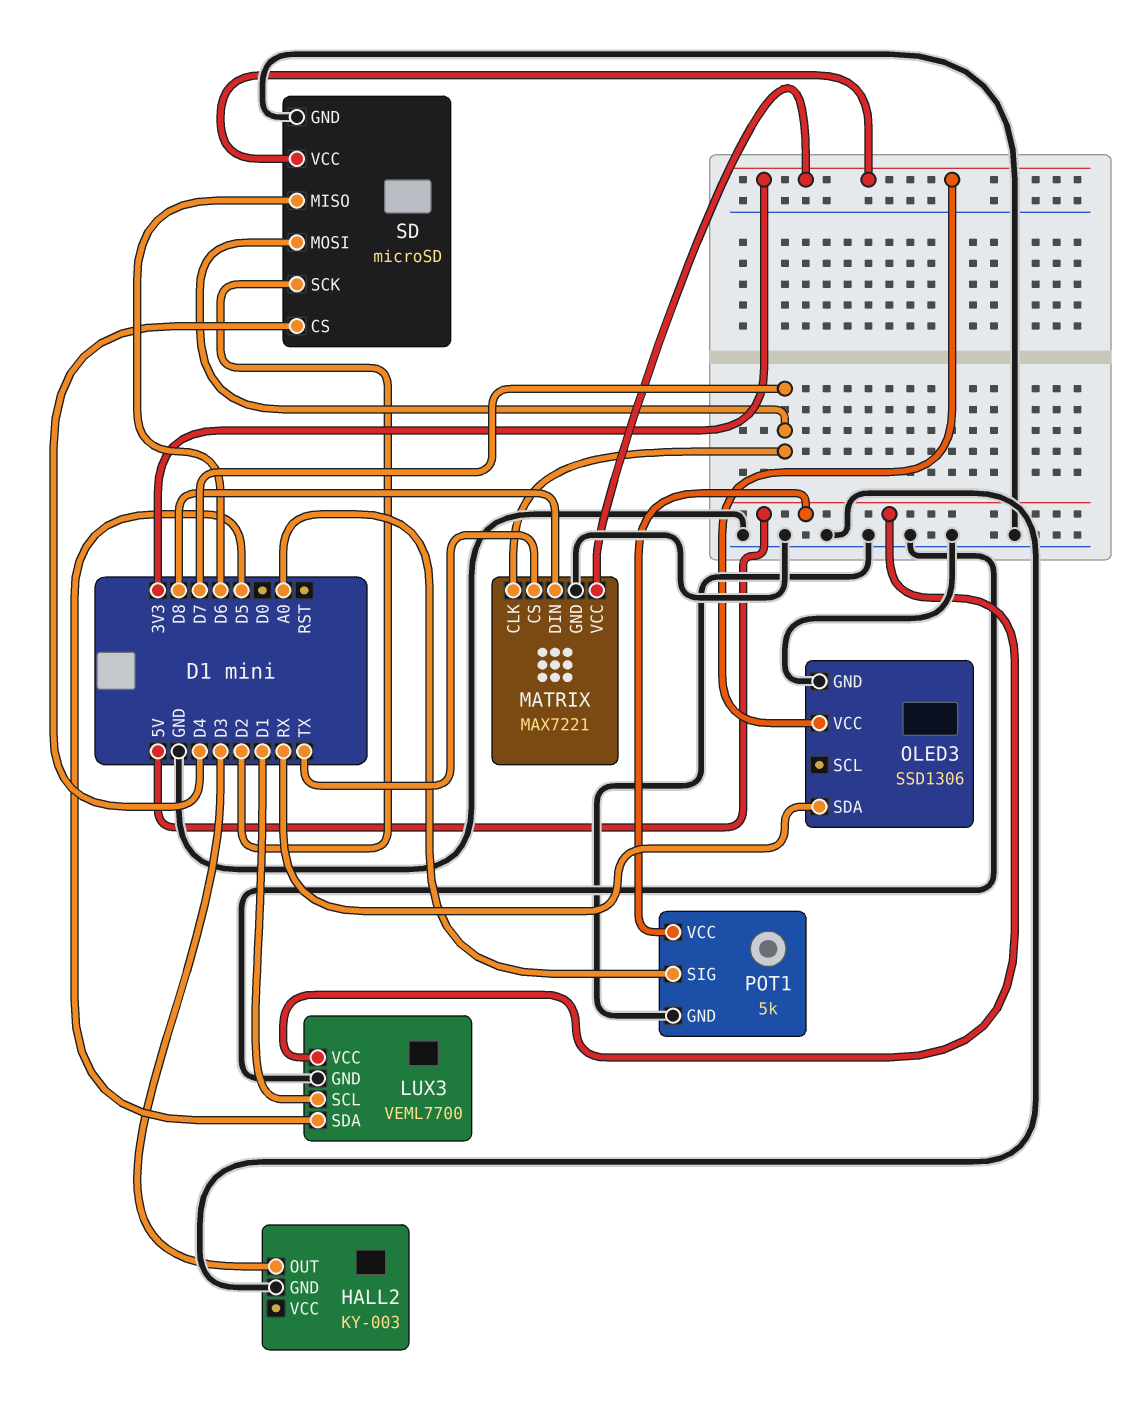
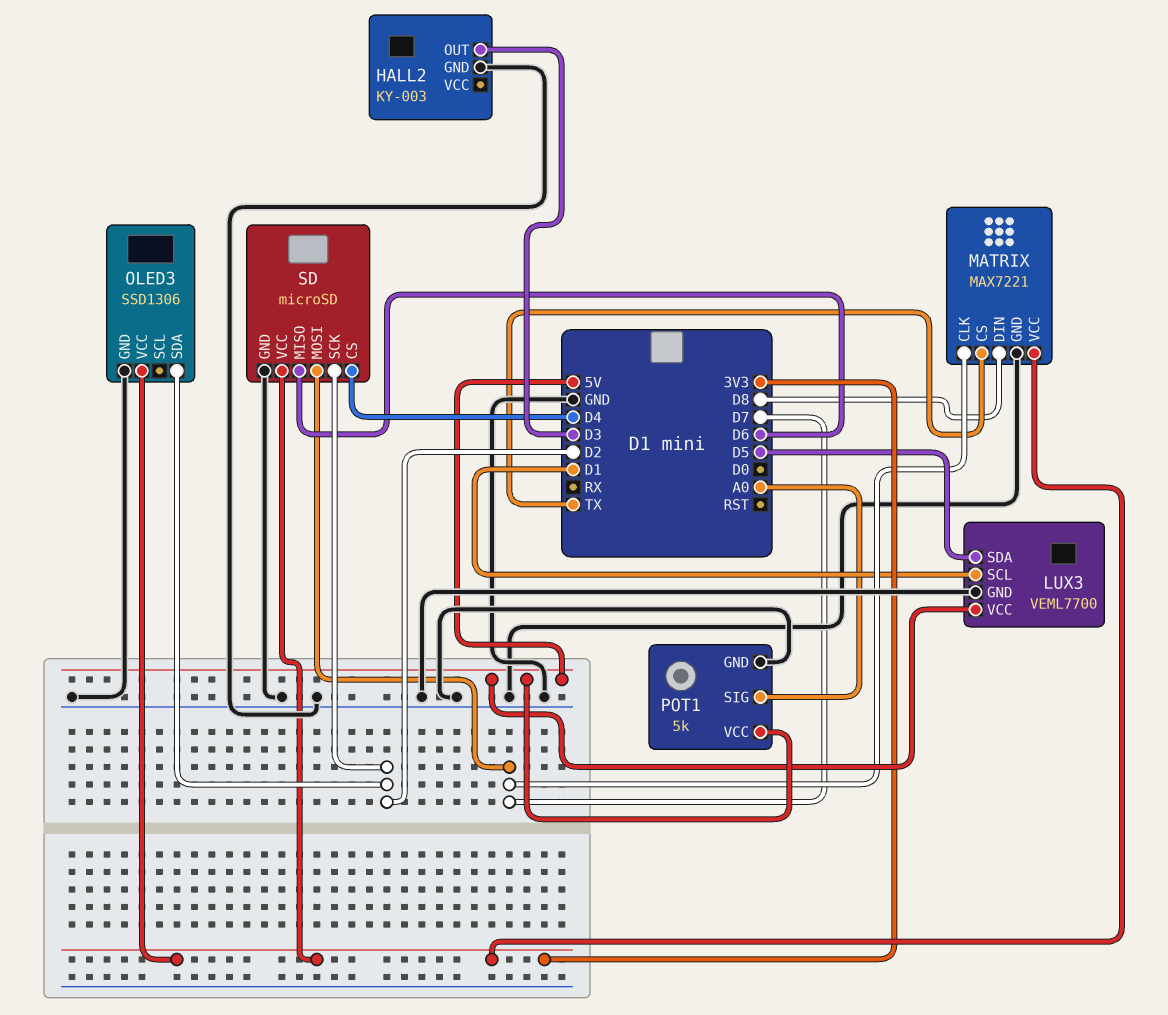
OLED3 pin SDA: RX -> D2

